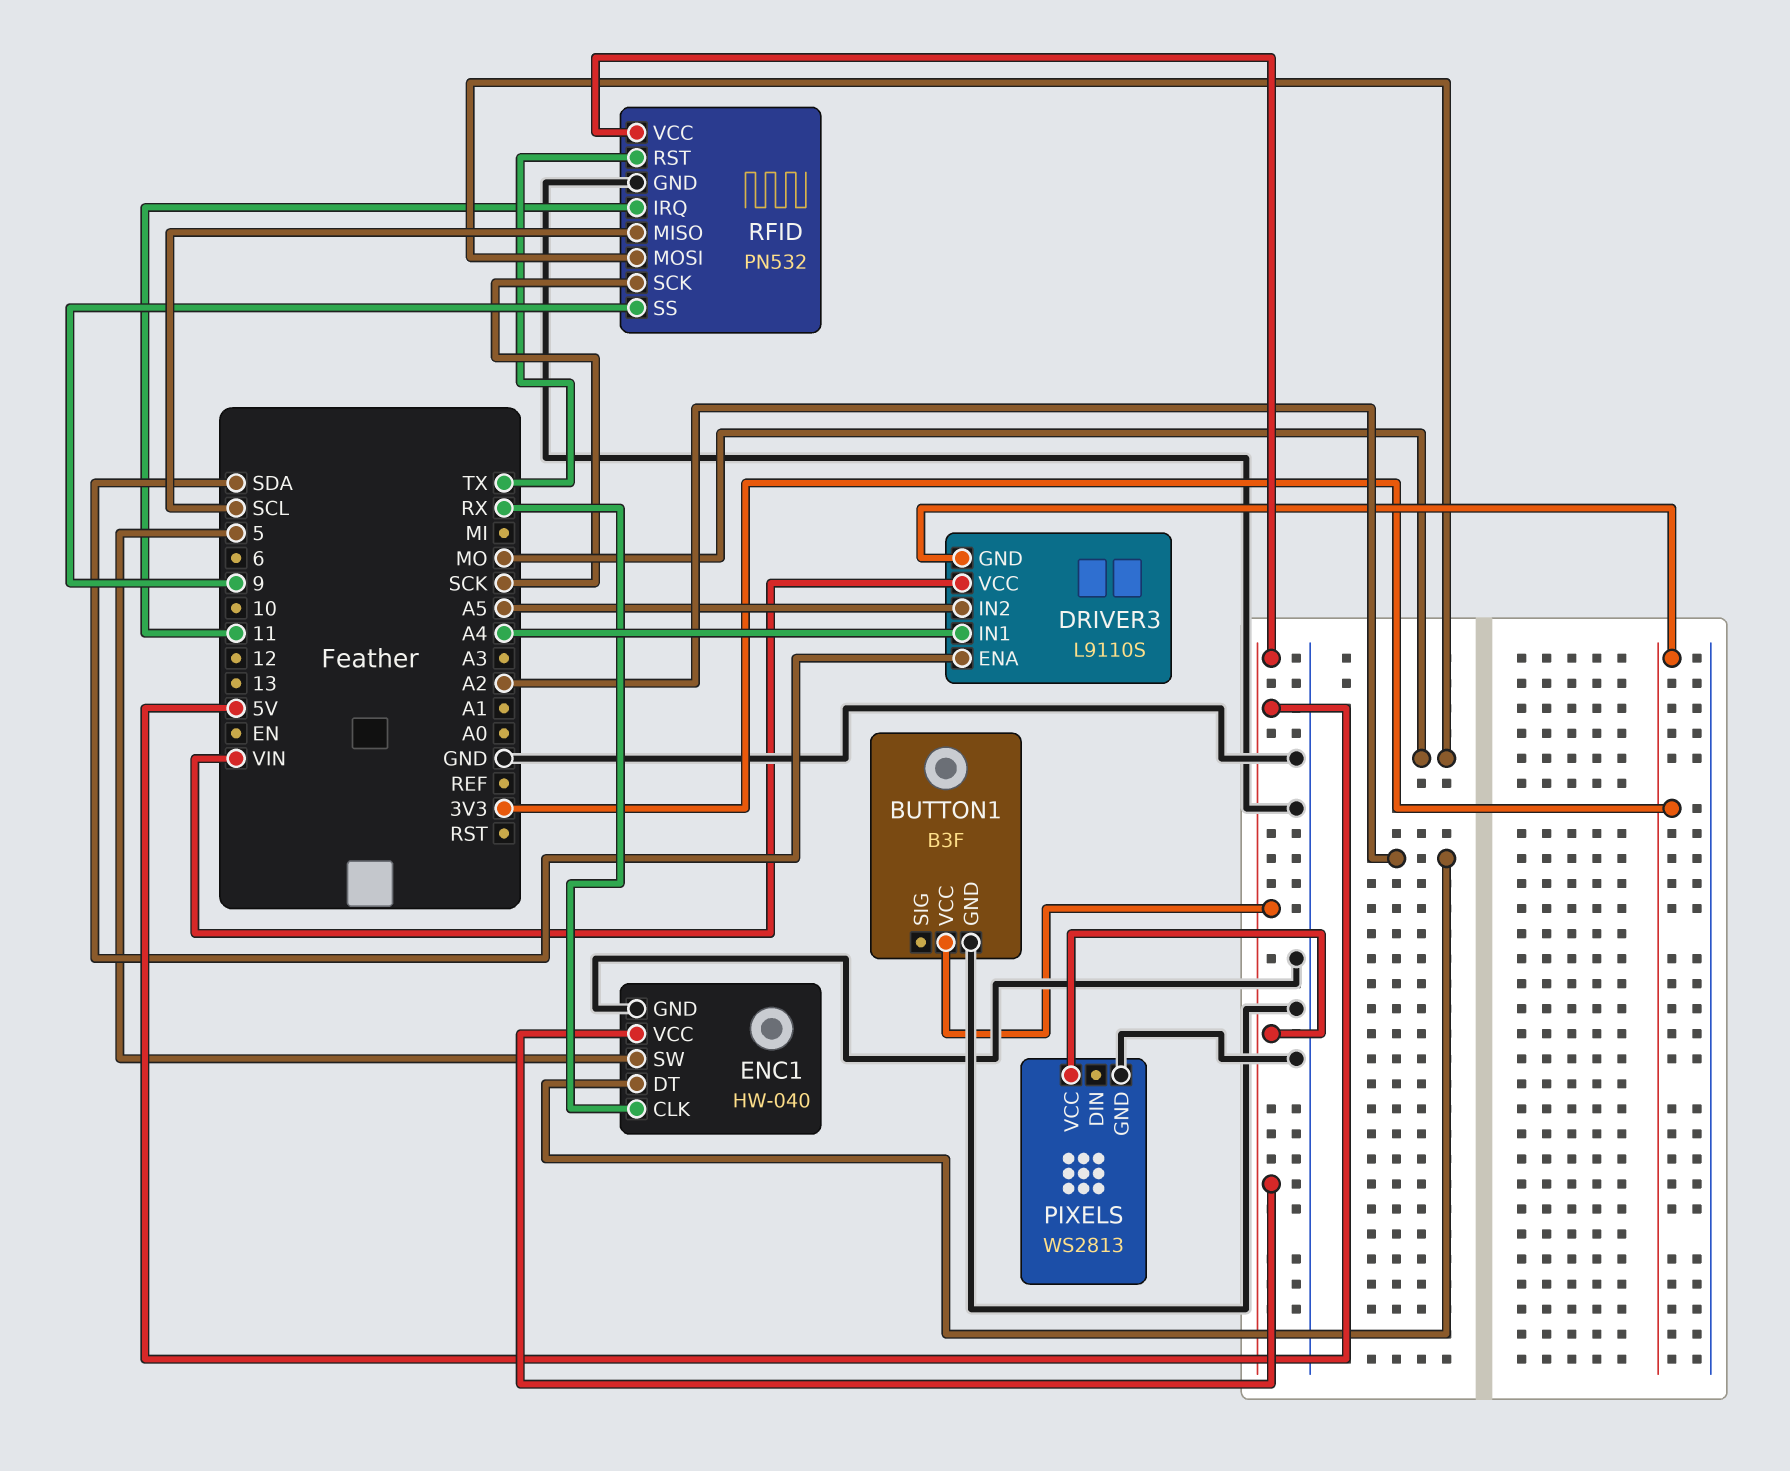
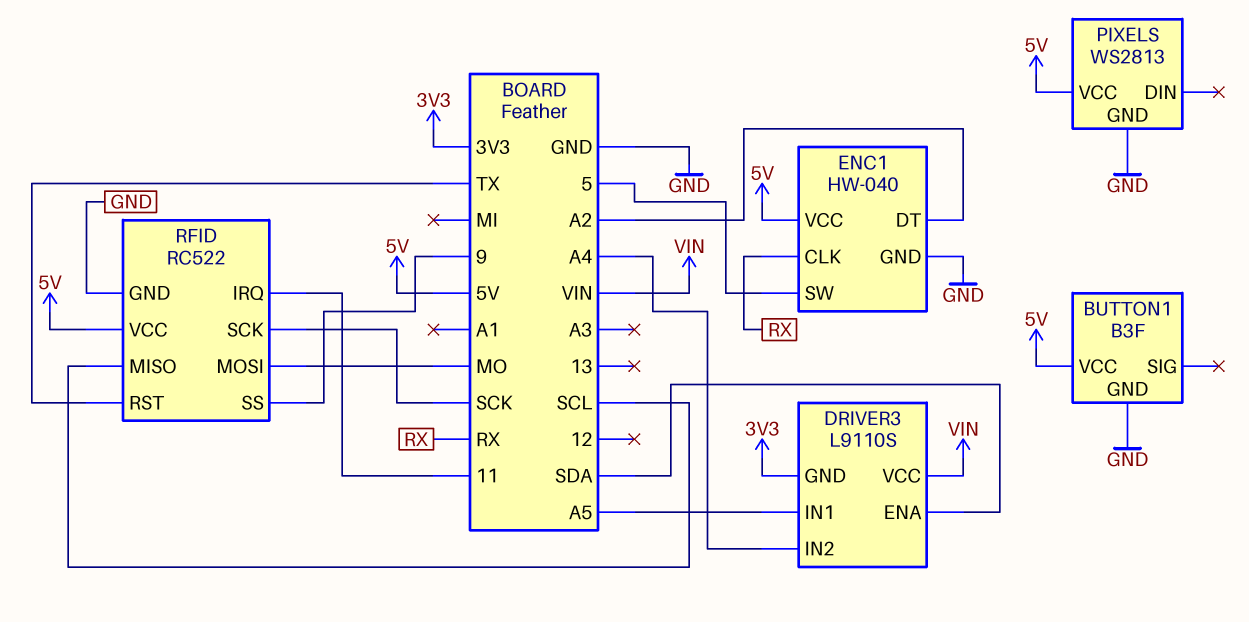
DRIVER3 pin IN1: A4 -> A5
DRIVER3 pin IN2: A5 -> A4
RFID: PN532 -> RC522

